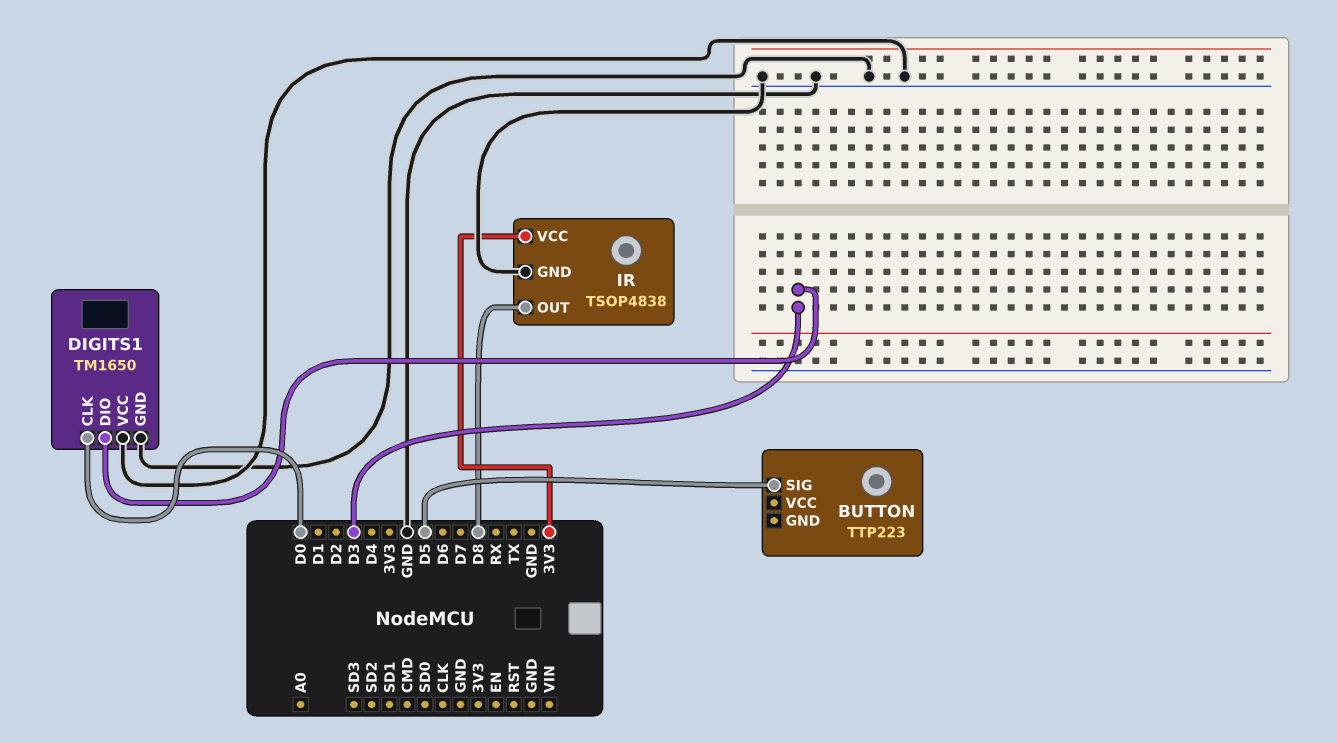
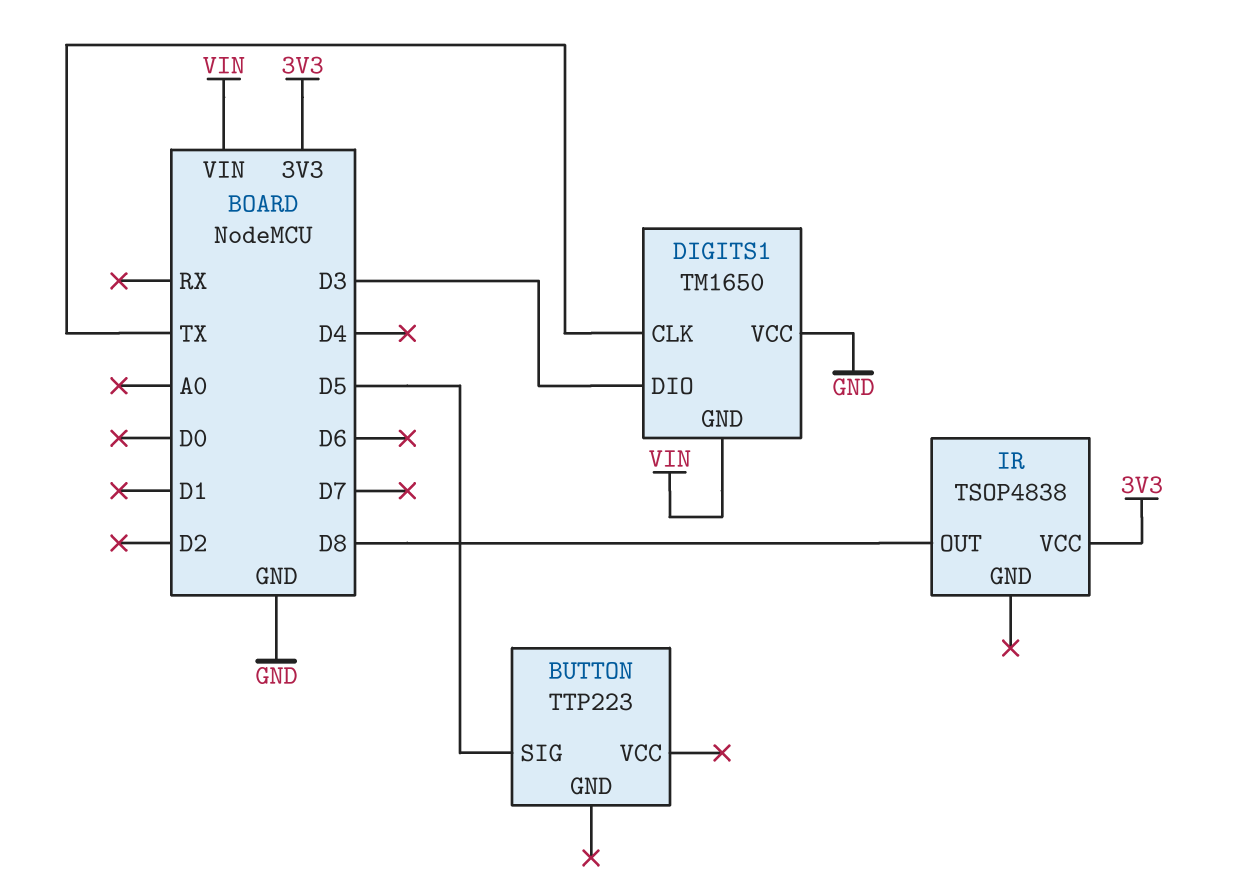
DIGITS1 pin CLK: D0 -> TX
DIGITS1 pin GND: GND -> VIN
IR pin GND: GND -> none

